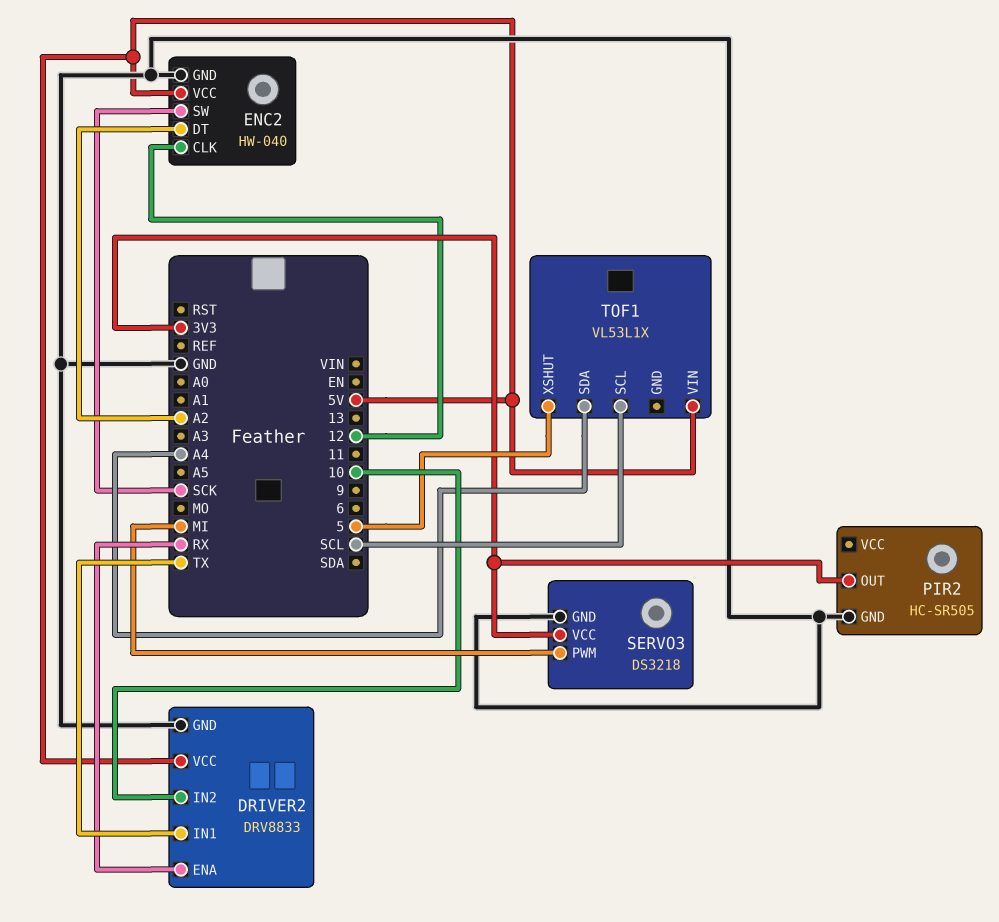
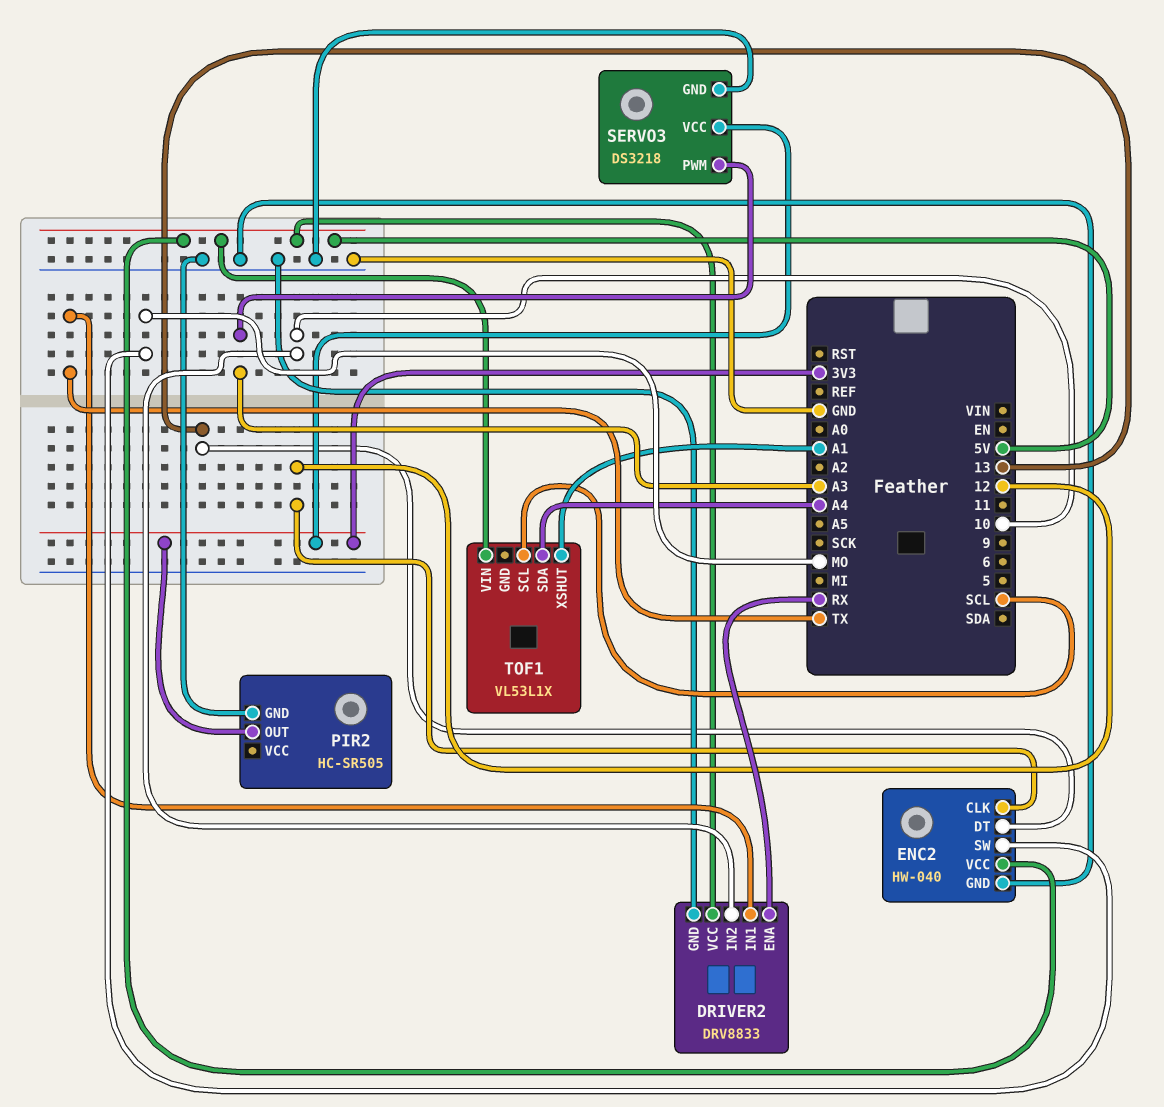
ENC2 pin DT: A2 -> 13
ENC2 pin SW: SCK -> MO
SERVO3 pin PWM: MI -> A3
TOF1 pin XSHUT: 5 -> A1

